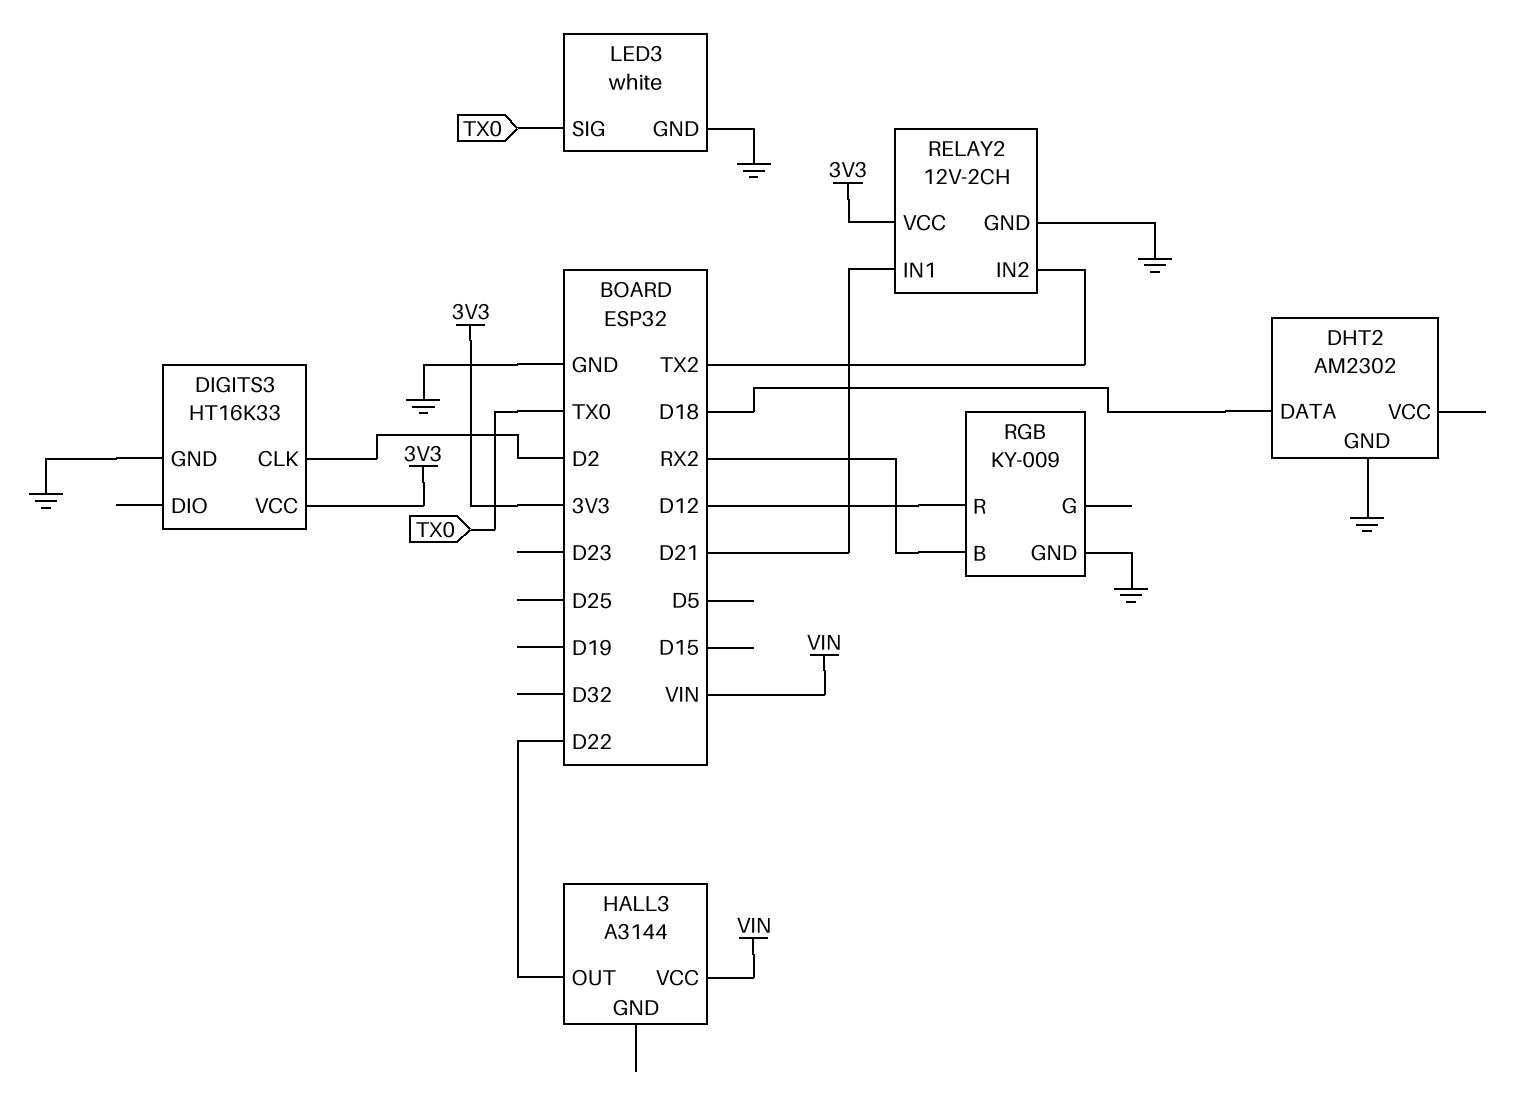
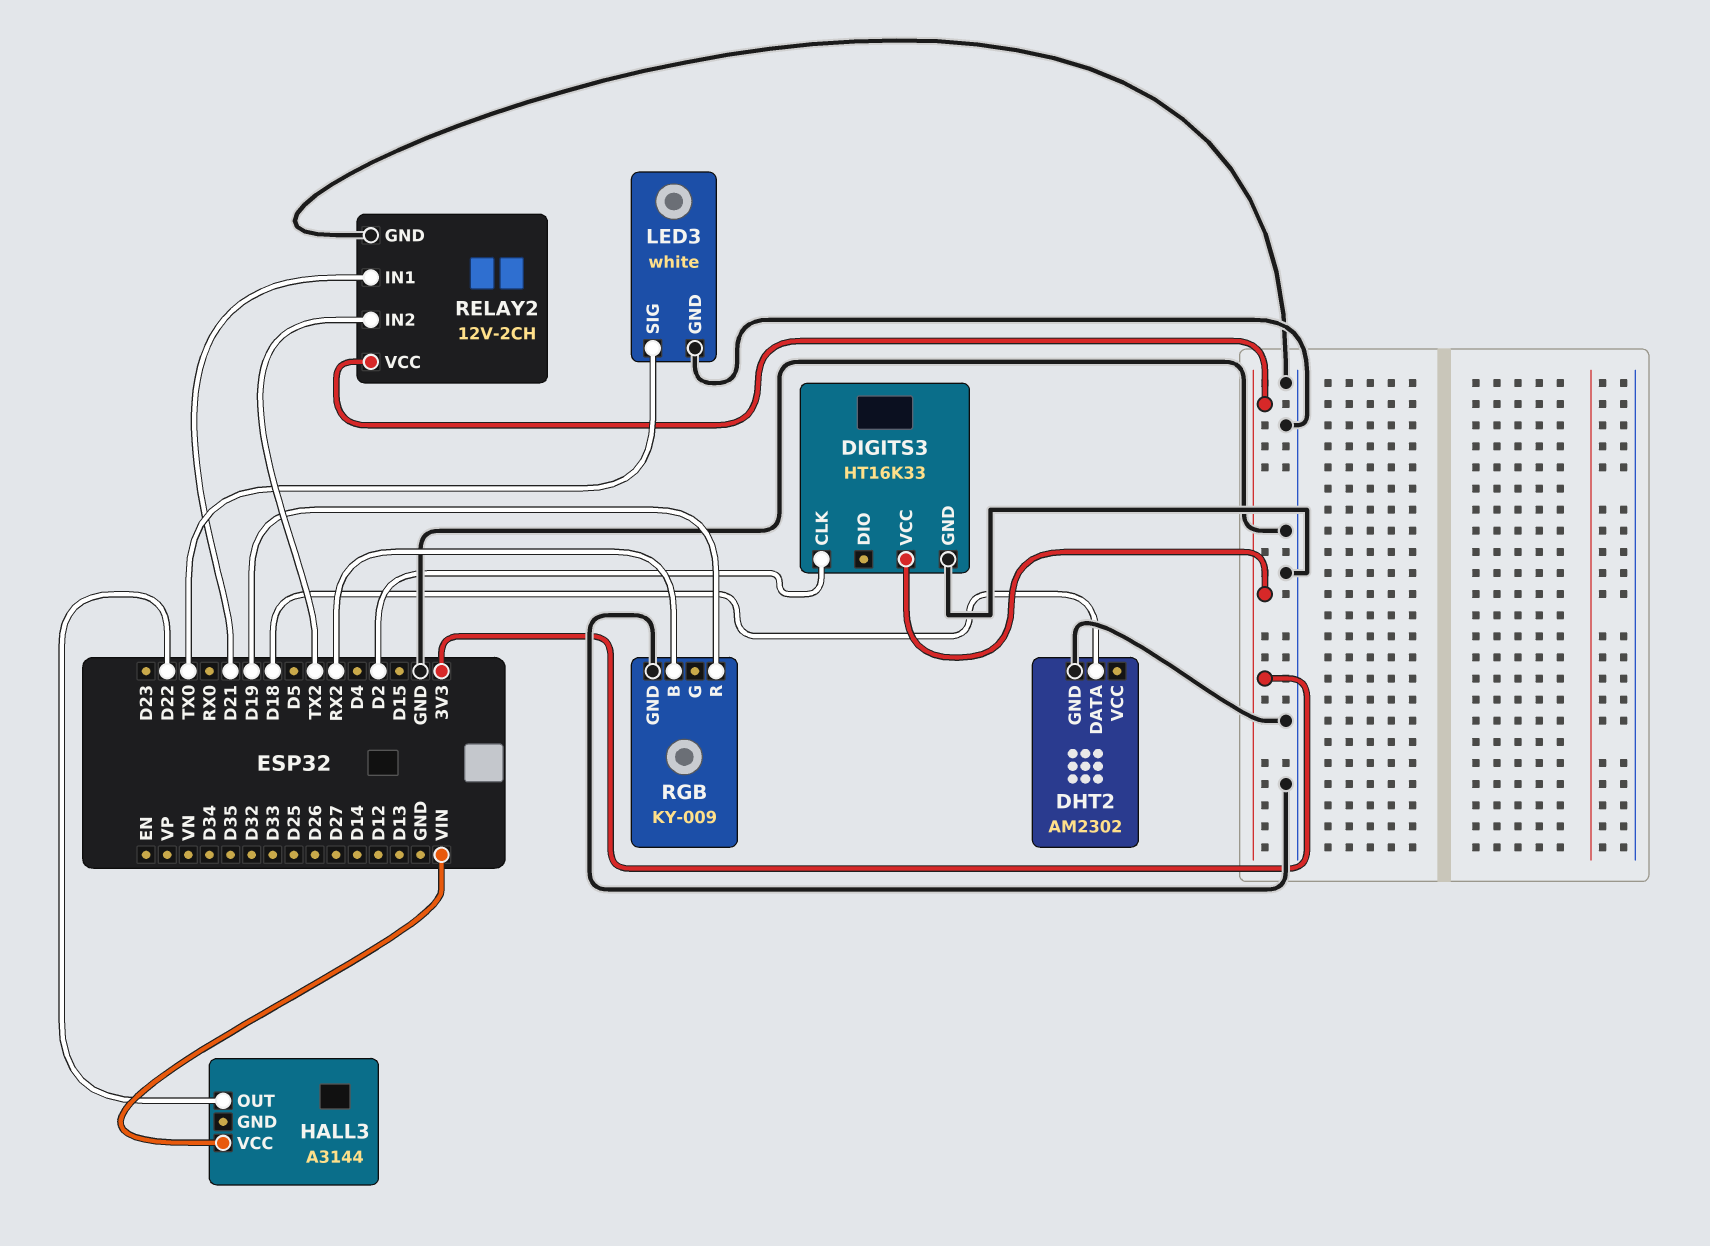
RGB pin R: D12 -> D19

